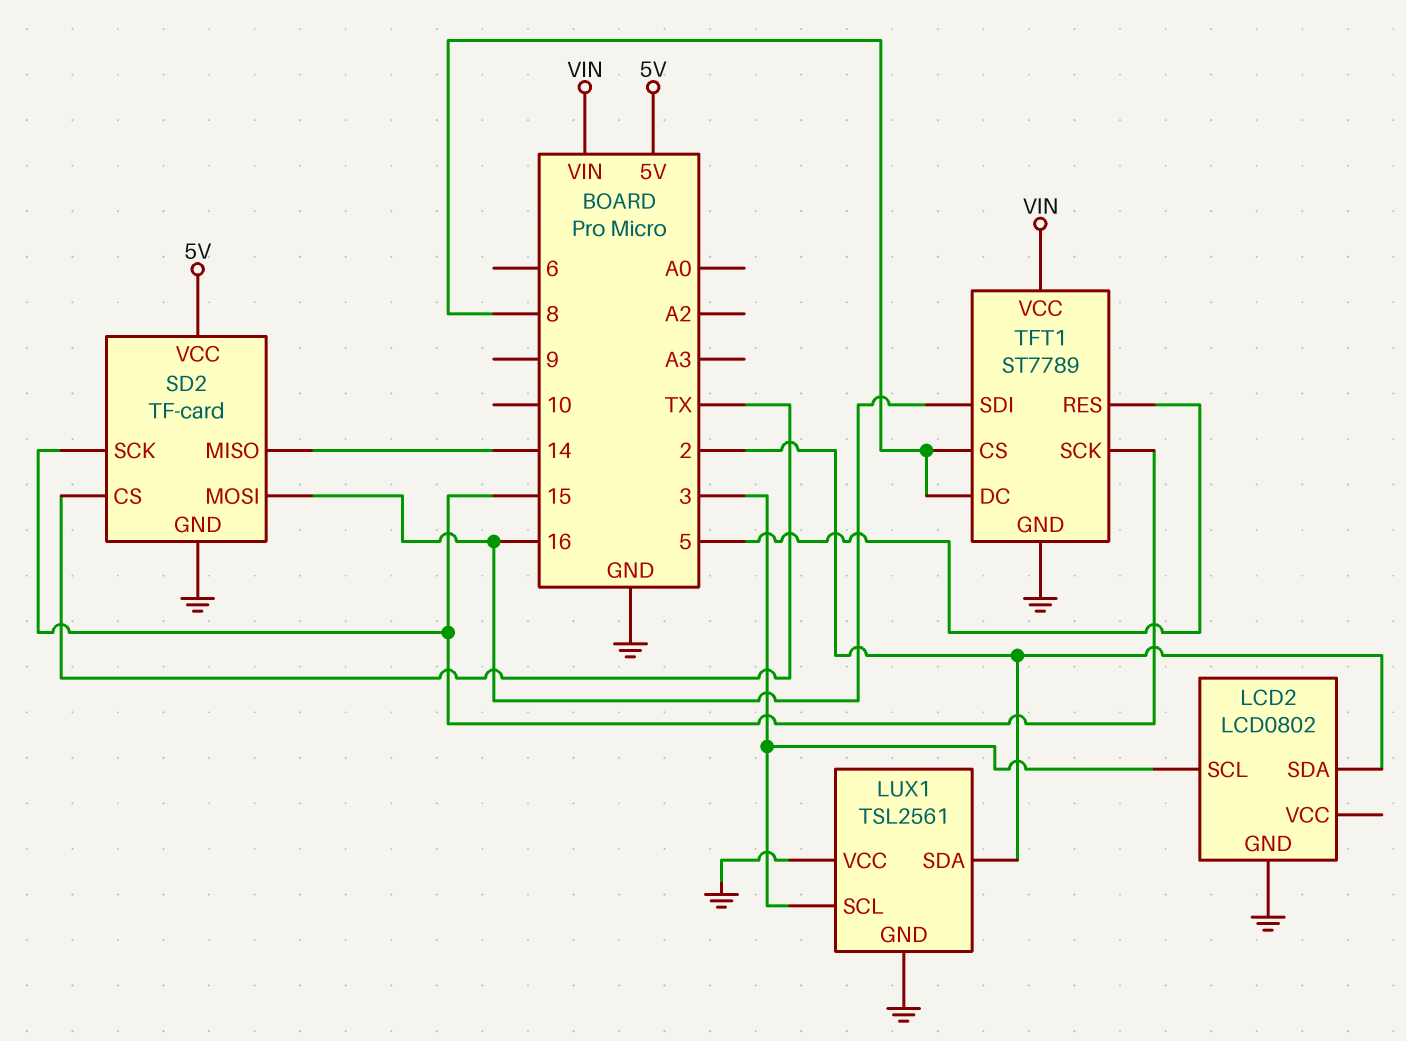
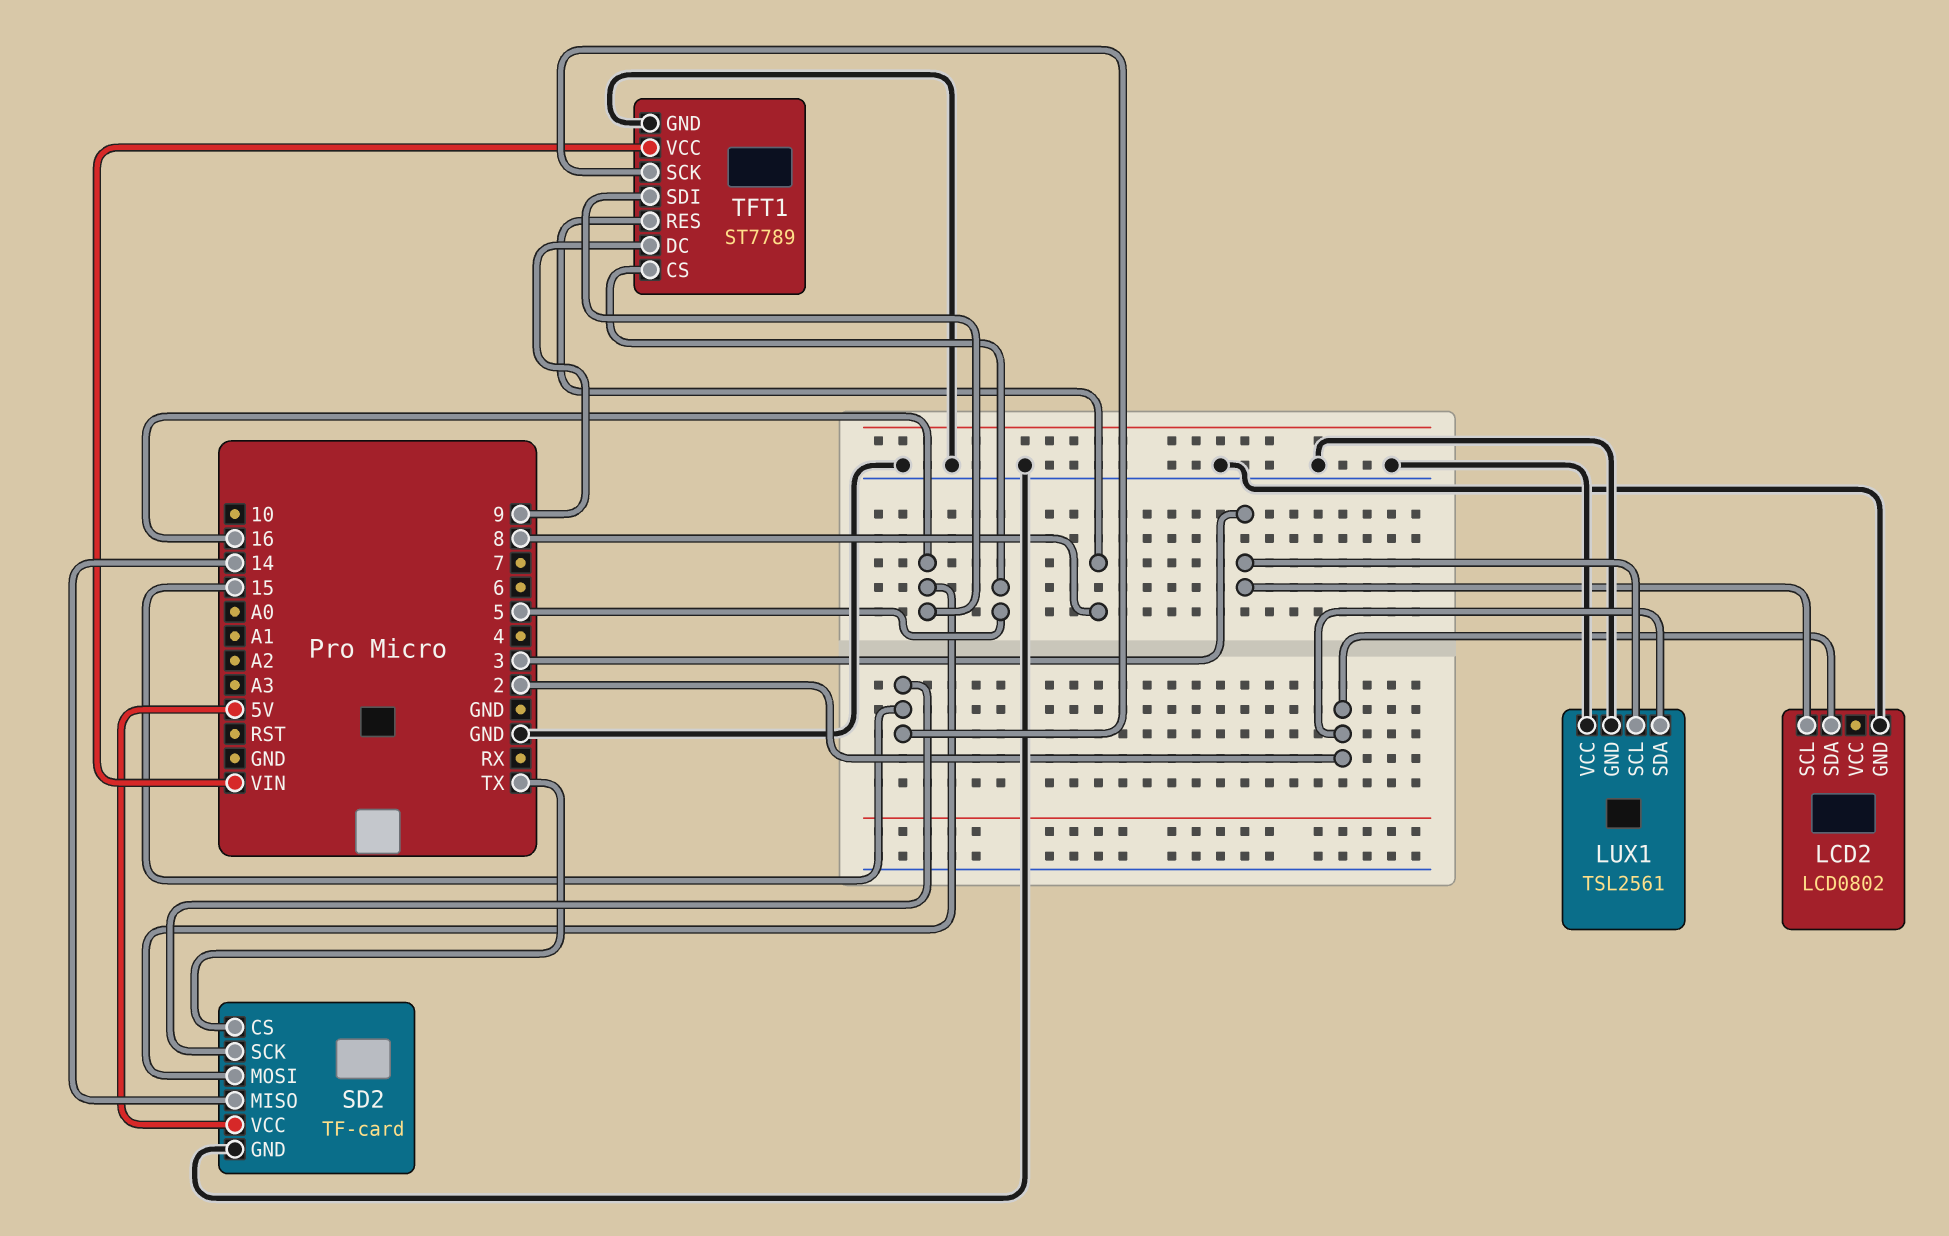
TFT1 pin CS: 8 -> 5
TFT1 pin DC: 8 -> 9
TFT1 pin RES: 5 -> 8

